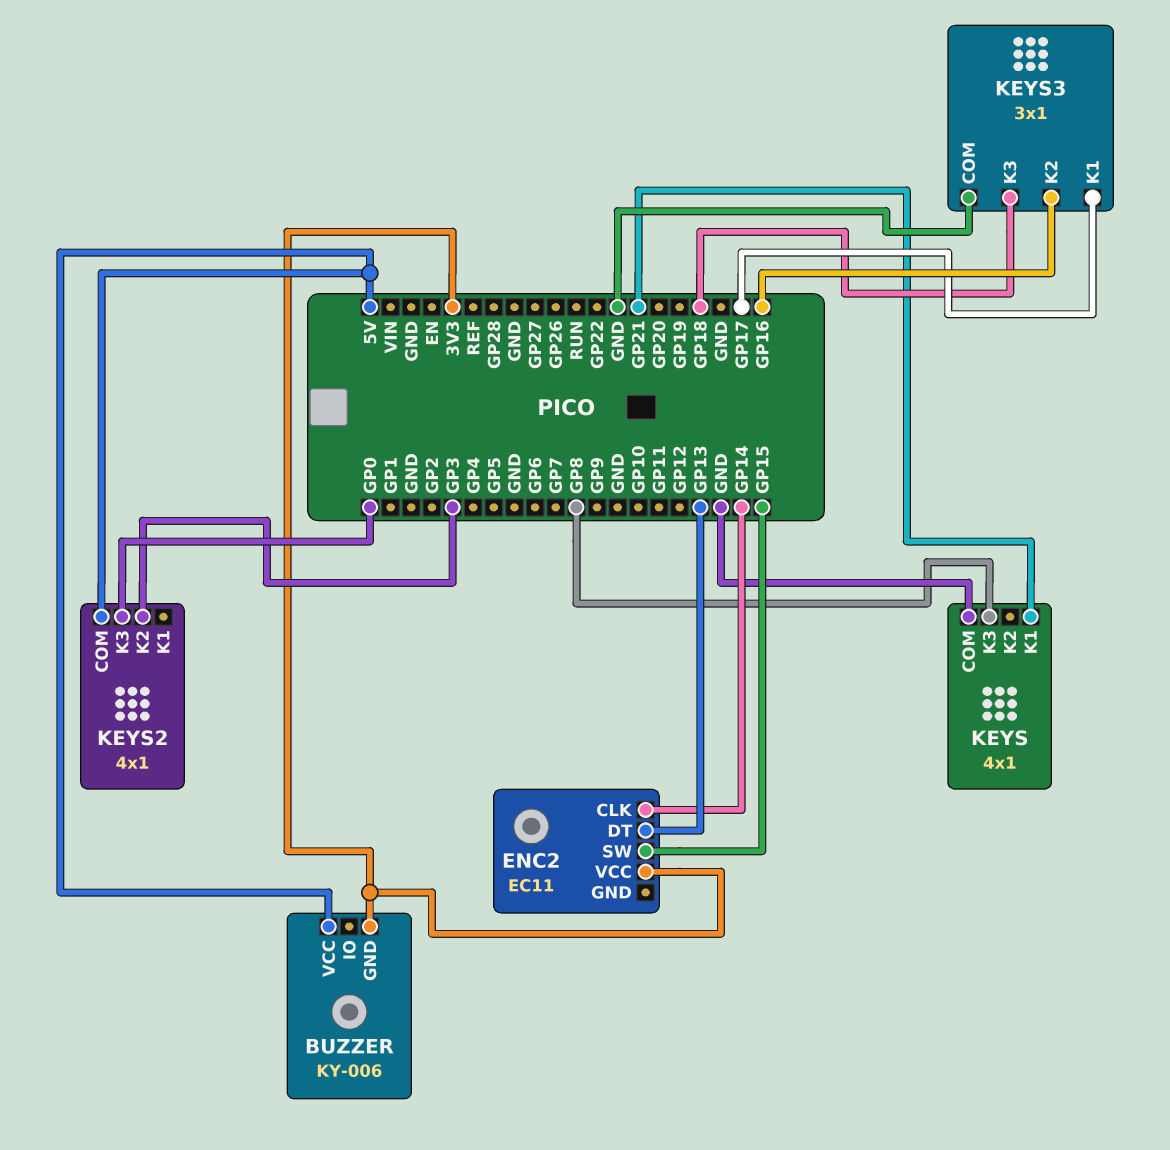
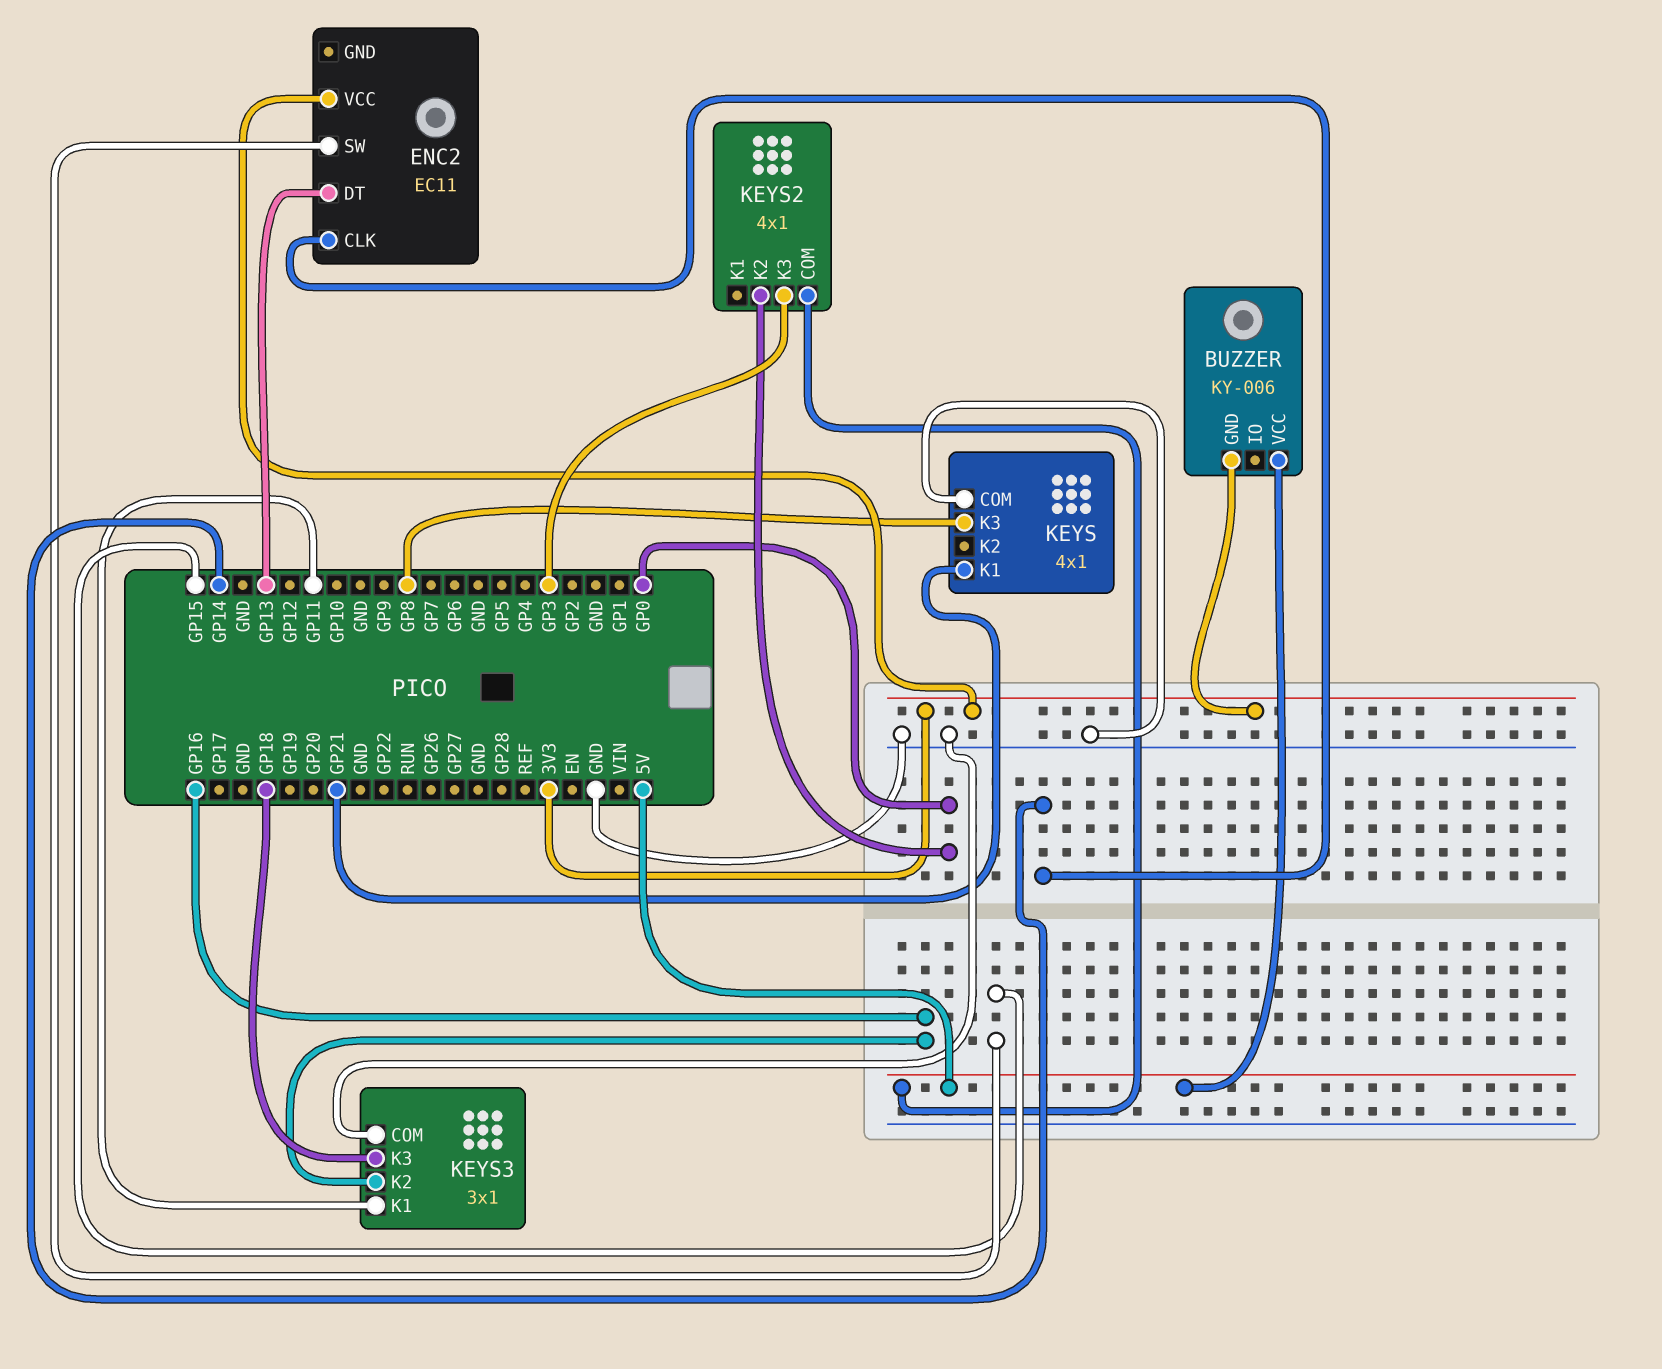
KEYS2 pin K2: GP3 -> GP0
KEYS2 pin K3: GP0 -> GP3
KEYS3 pin K1: GP17 -> GP11

